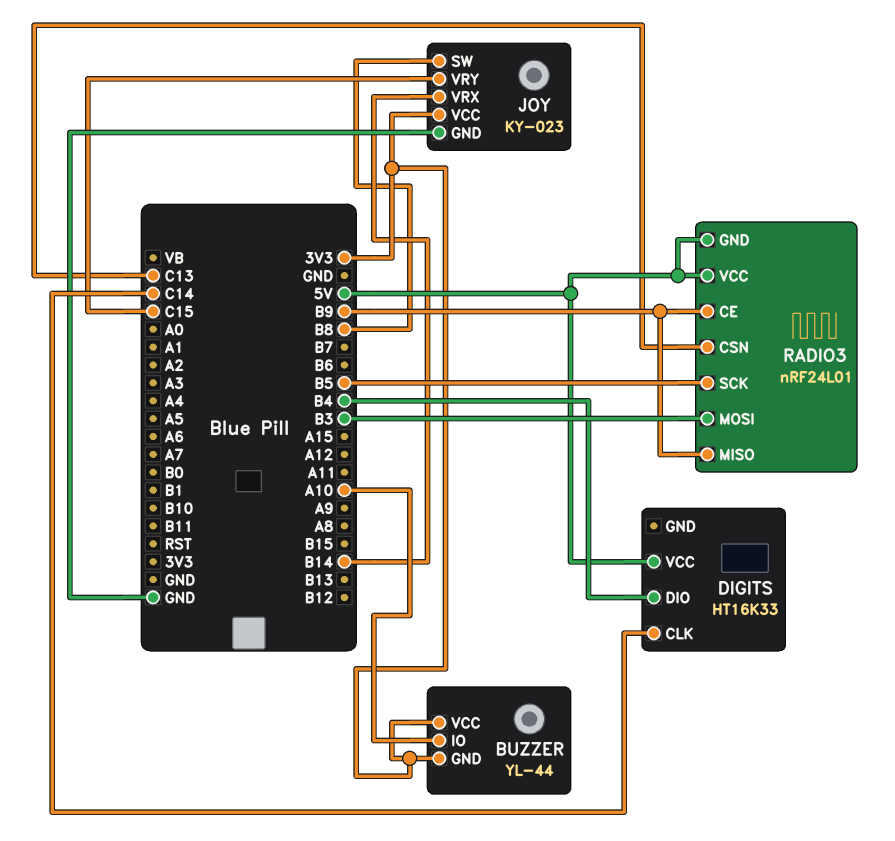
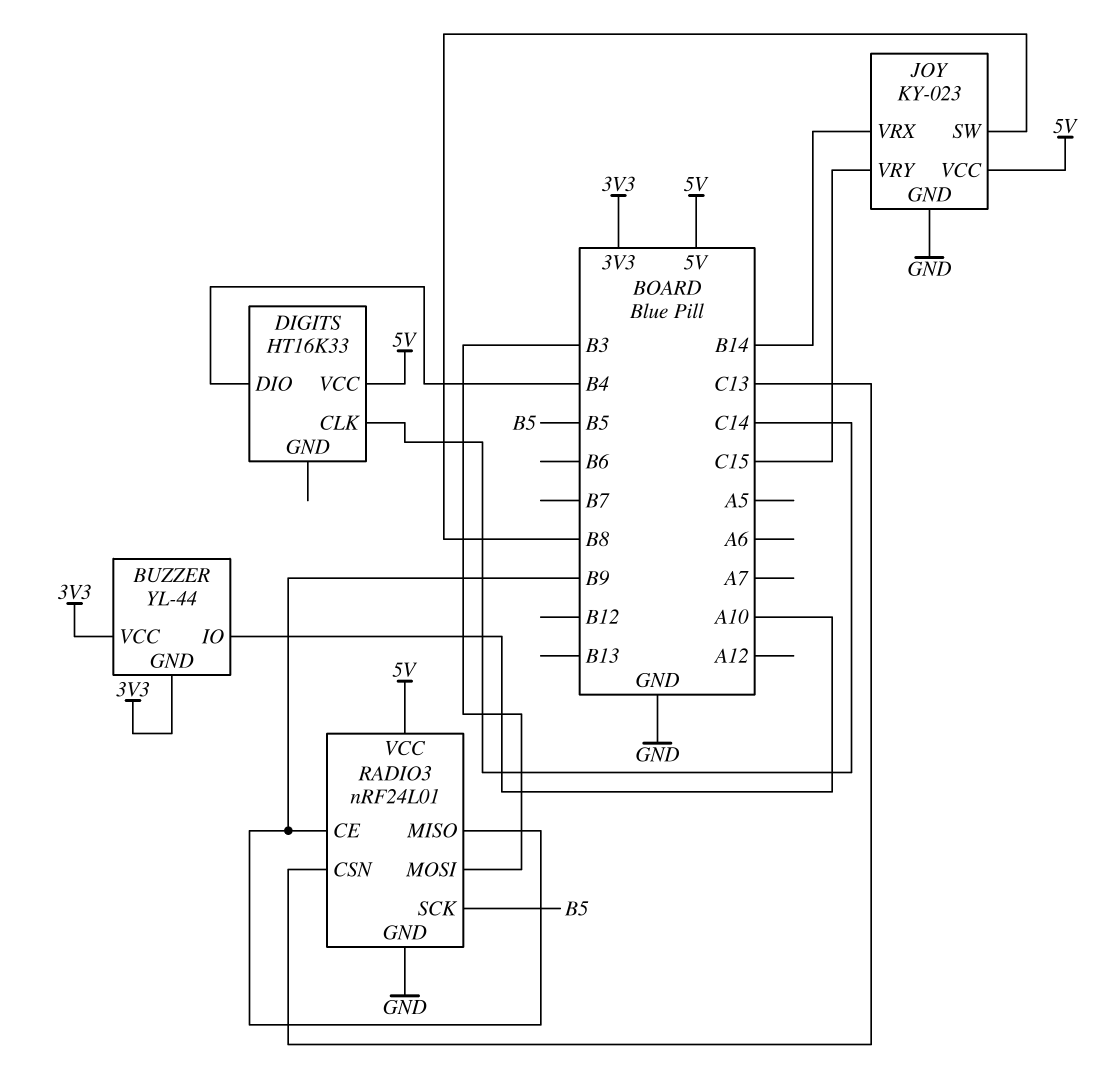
JOY pin VCC: 3V3 -> 5V
RADIO3 pin GND: 5V -> GND

